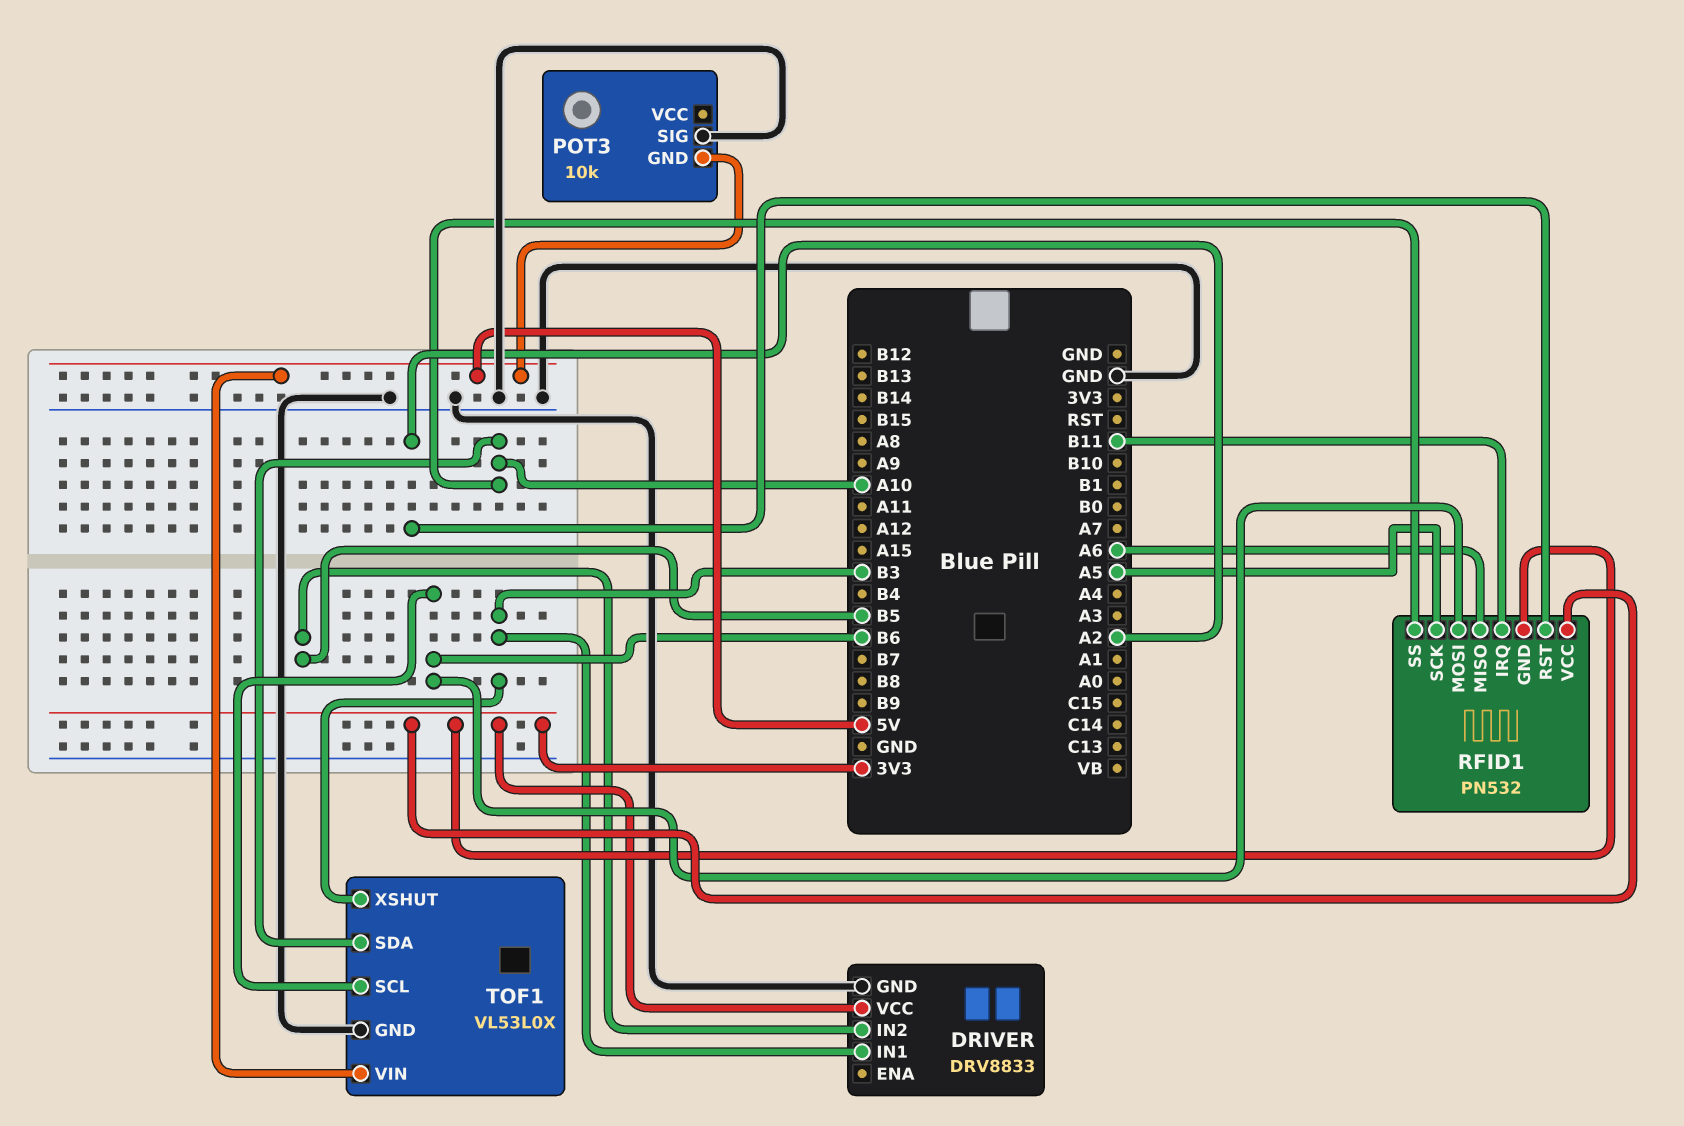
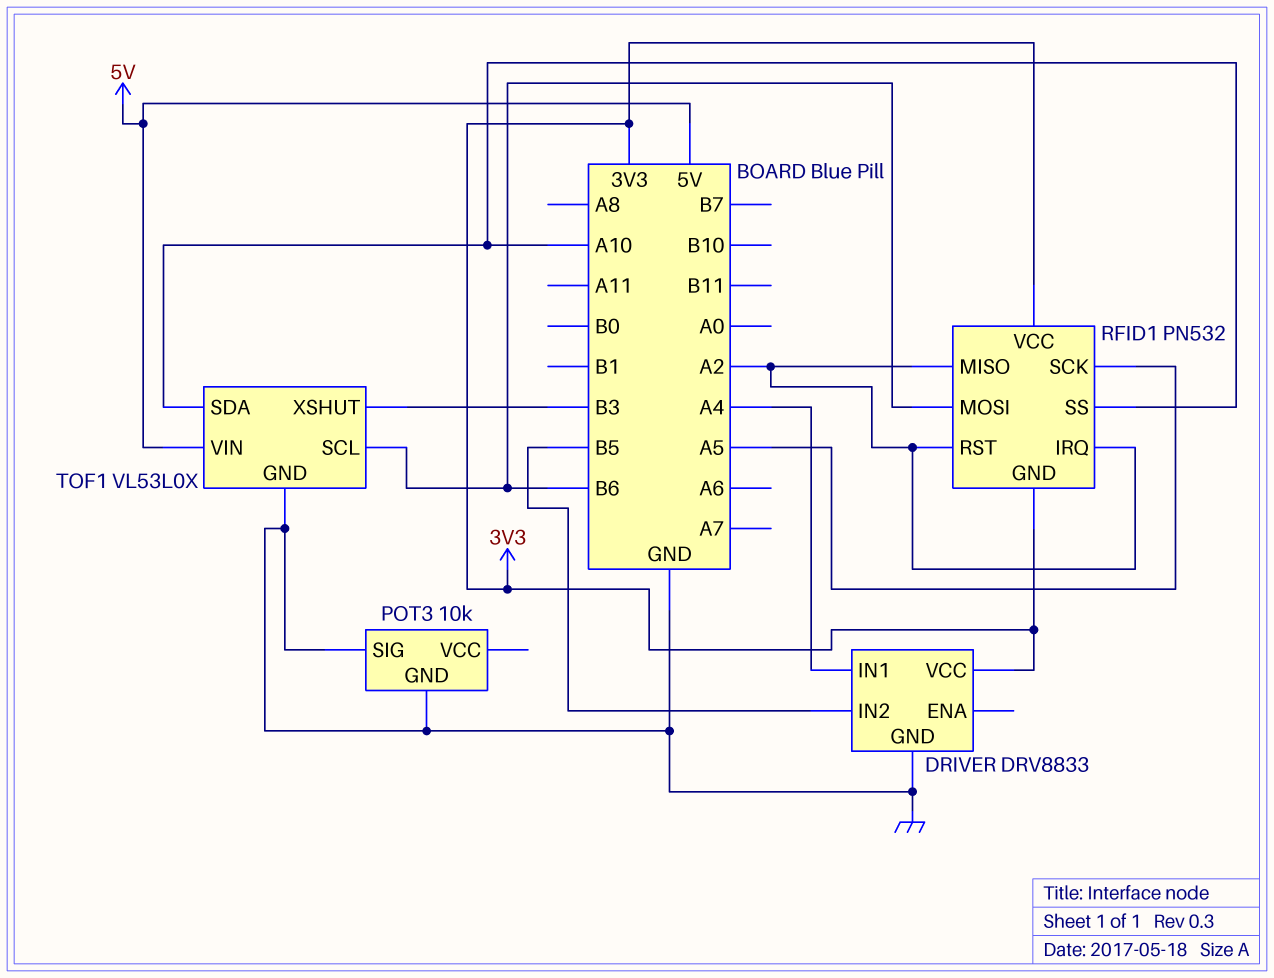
DRIVER pin IN1: B3 -> A4
POT3 pin GND: 5V -> GND
RFID1 pin IRQ: B11 -> A2
RFID1 pin MISO: A6 -> A2

